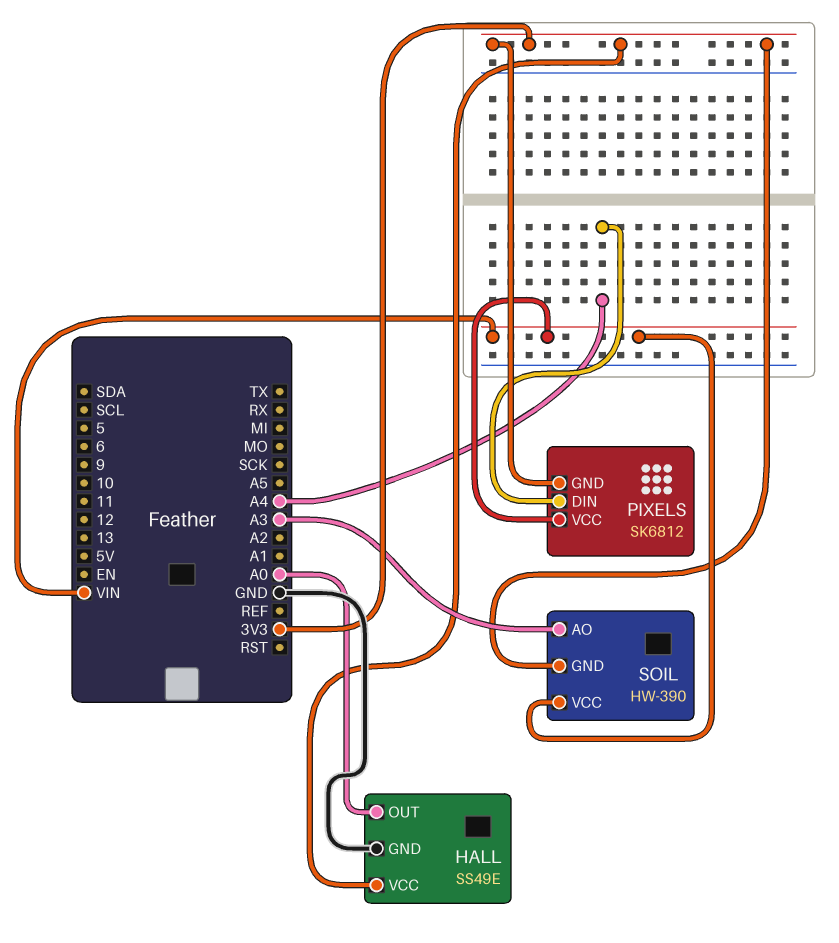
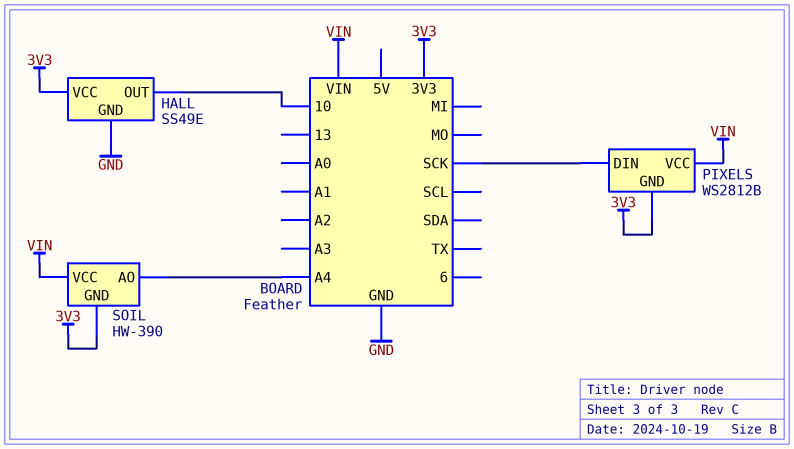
HALL pin OUT: A0 -> 10
PIXELS: SK6812 -> WS2812B
PIXELS pin DIN: A4 -> SCK
SOIL pin AO: A3 -> A4

